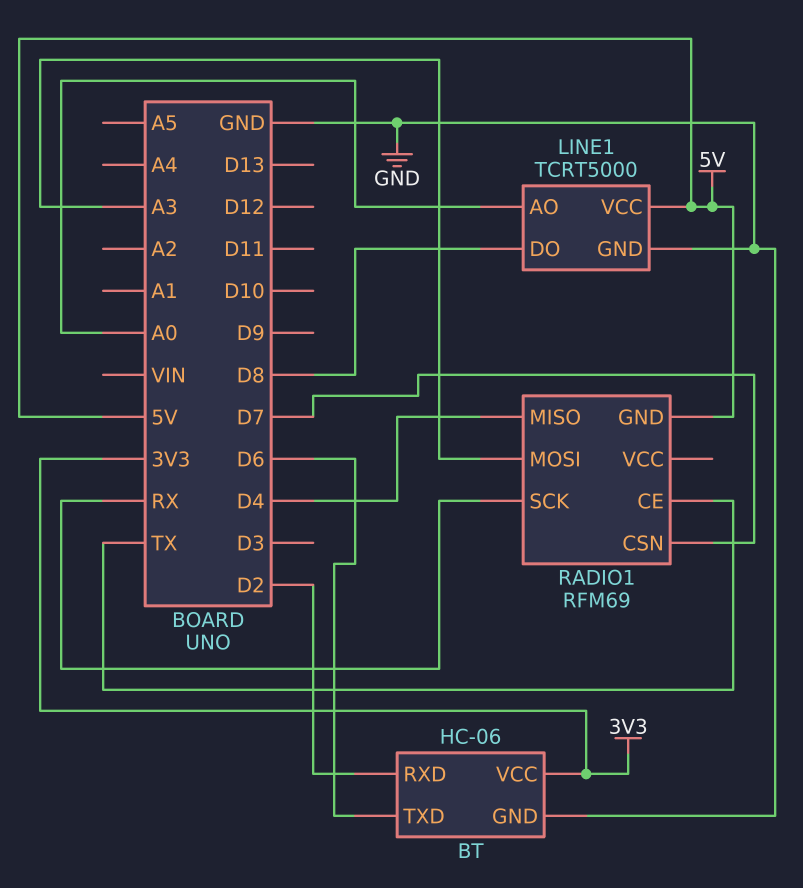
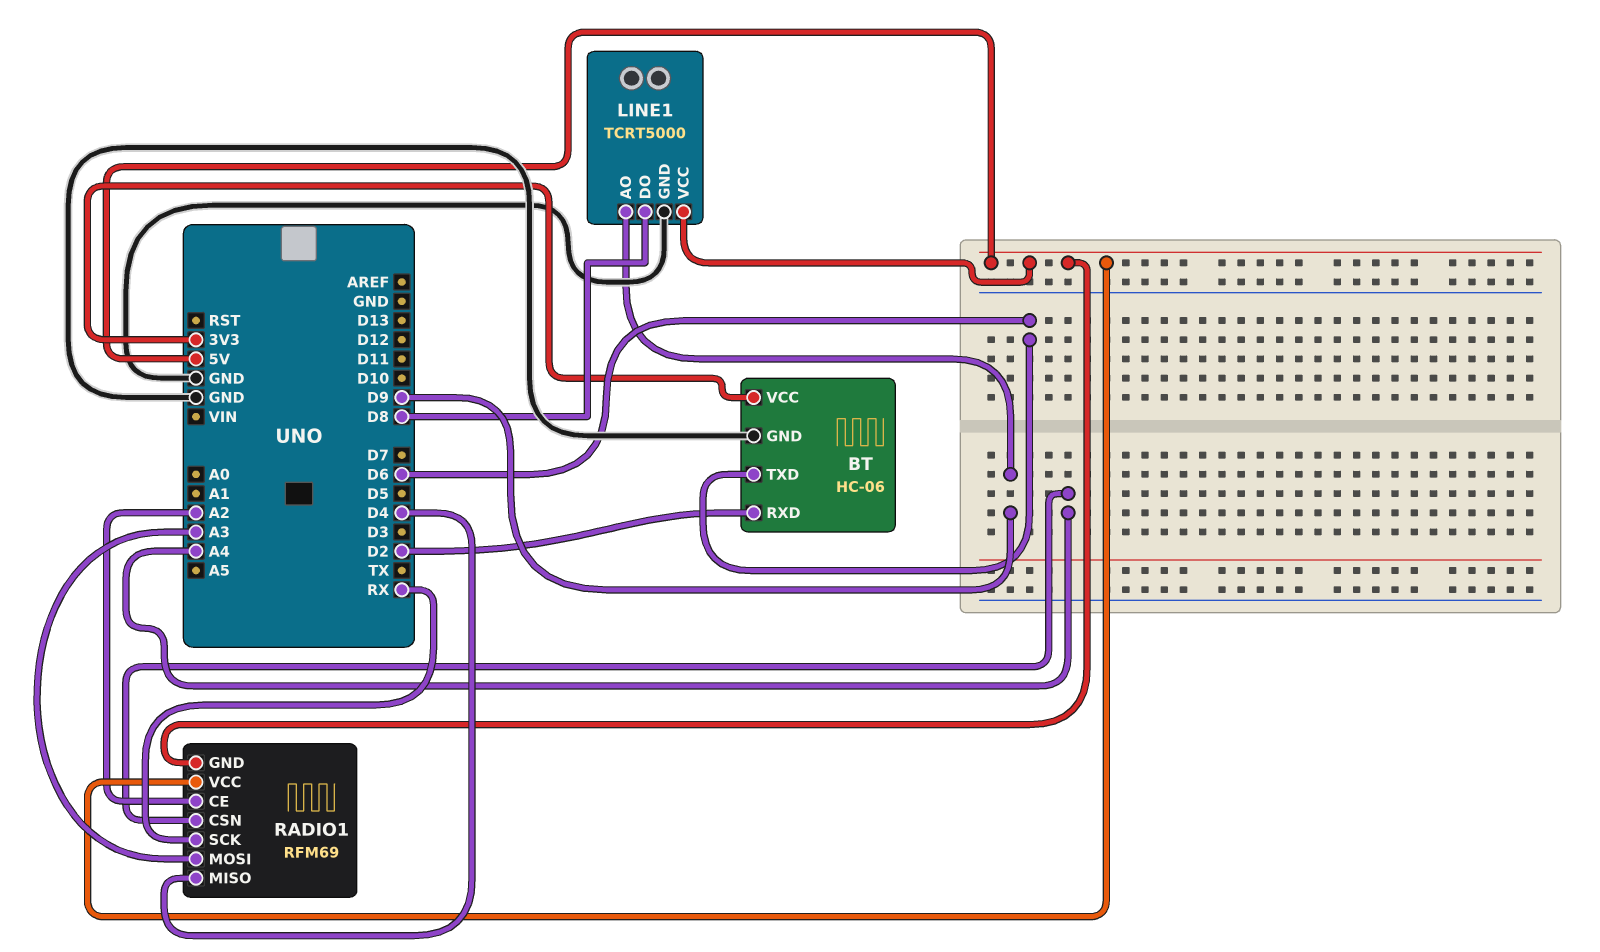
LINE1 pin AO: A0 -> D9
RADIO1 pin CE: TX -> A2
RADIO1 pin CSN: D7 -> A4
RADIO1 pin VCC: none -> 5V

